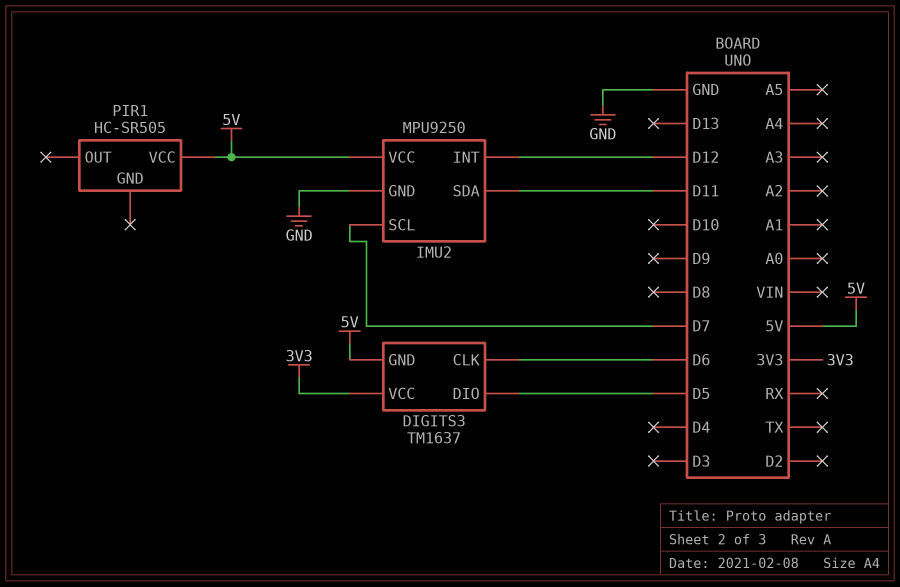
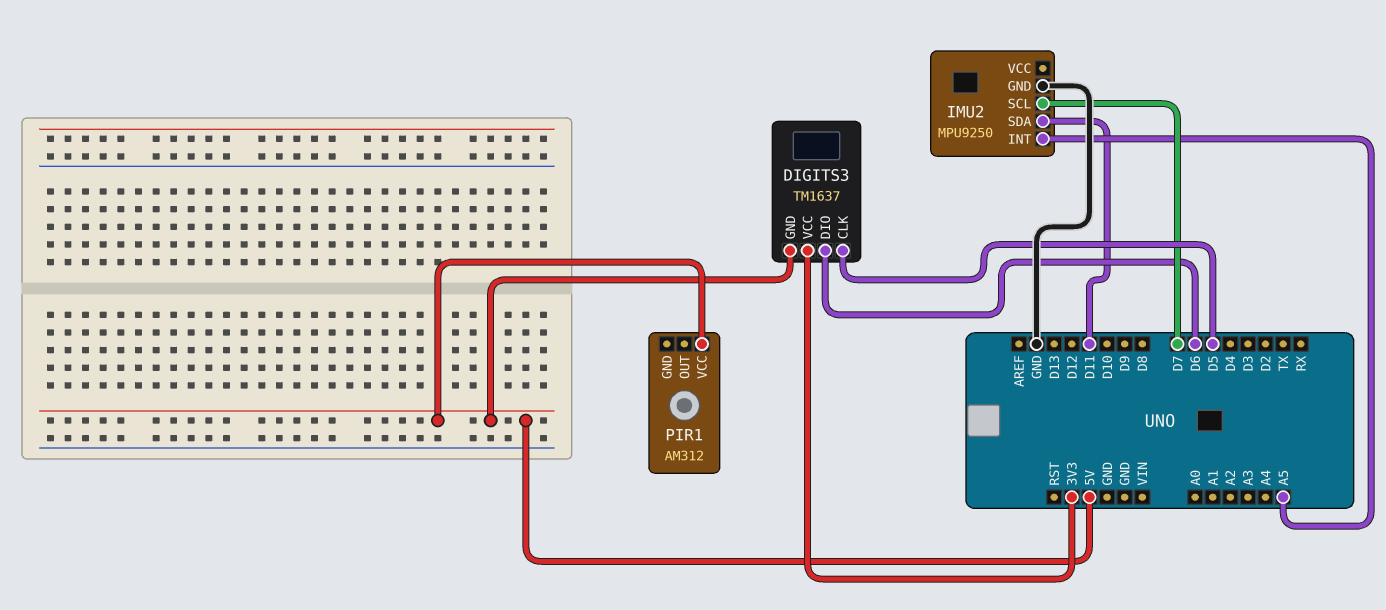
DIGITS3 pin CLK: D6 -> D5
DIGITS3 pin DIO: D5 -> D6
IMU2 pin INT: D12 -> A5
IMU2 pin VCC: 5V -> none
PIR1: HC-SR505 -> AM312

